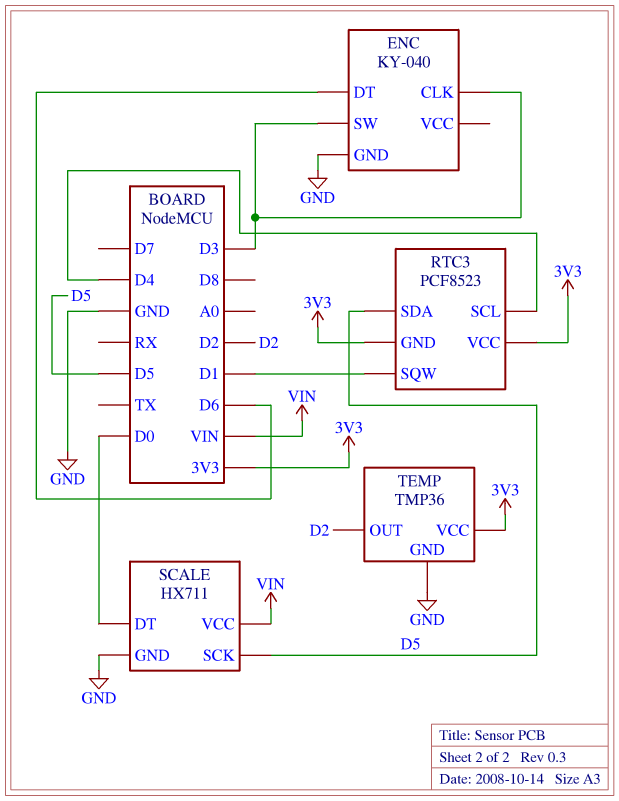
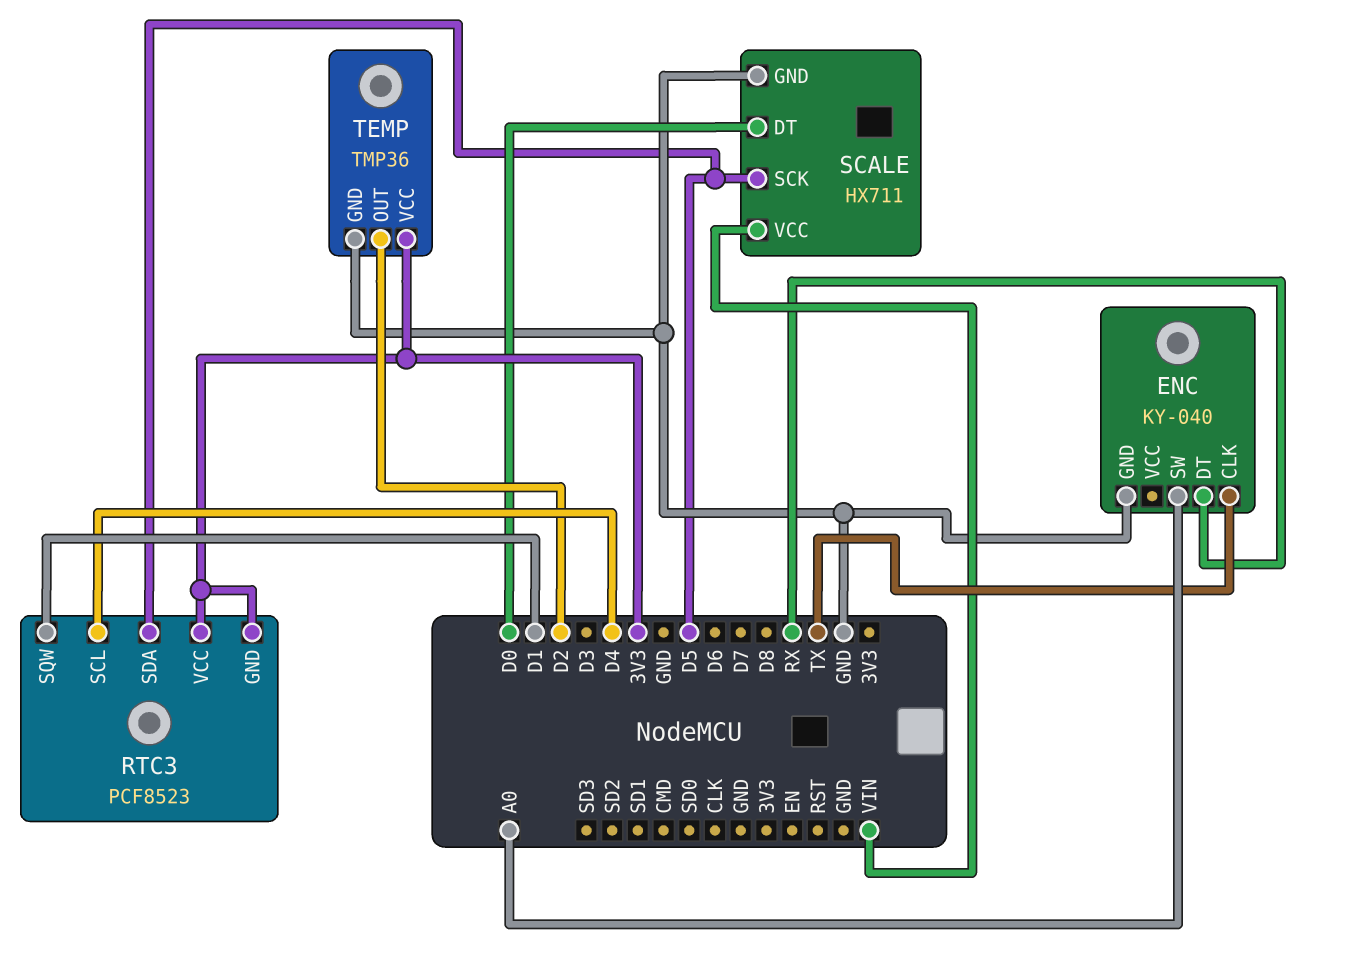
ENC pin CLK: D3 -> TX
ENC pin DT: D6 -> RX
ENC pin SW: D3 -> A0

